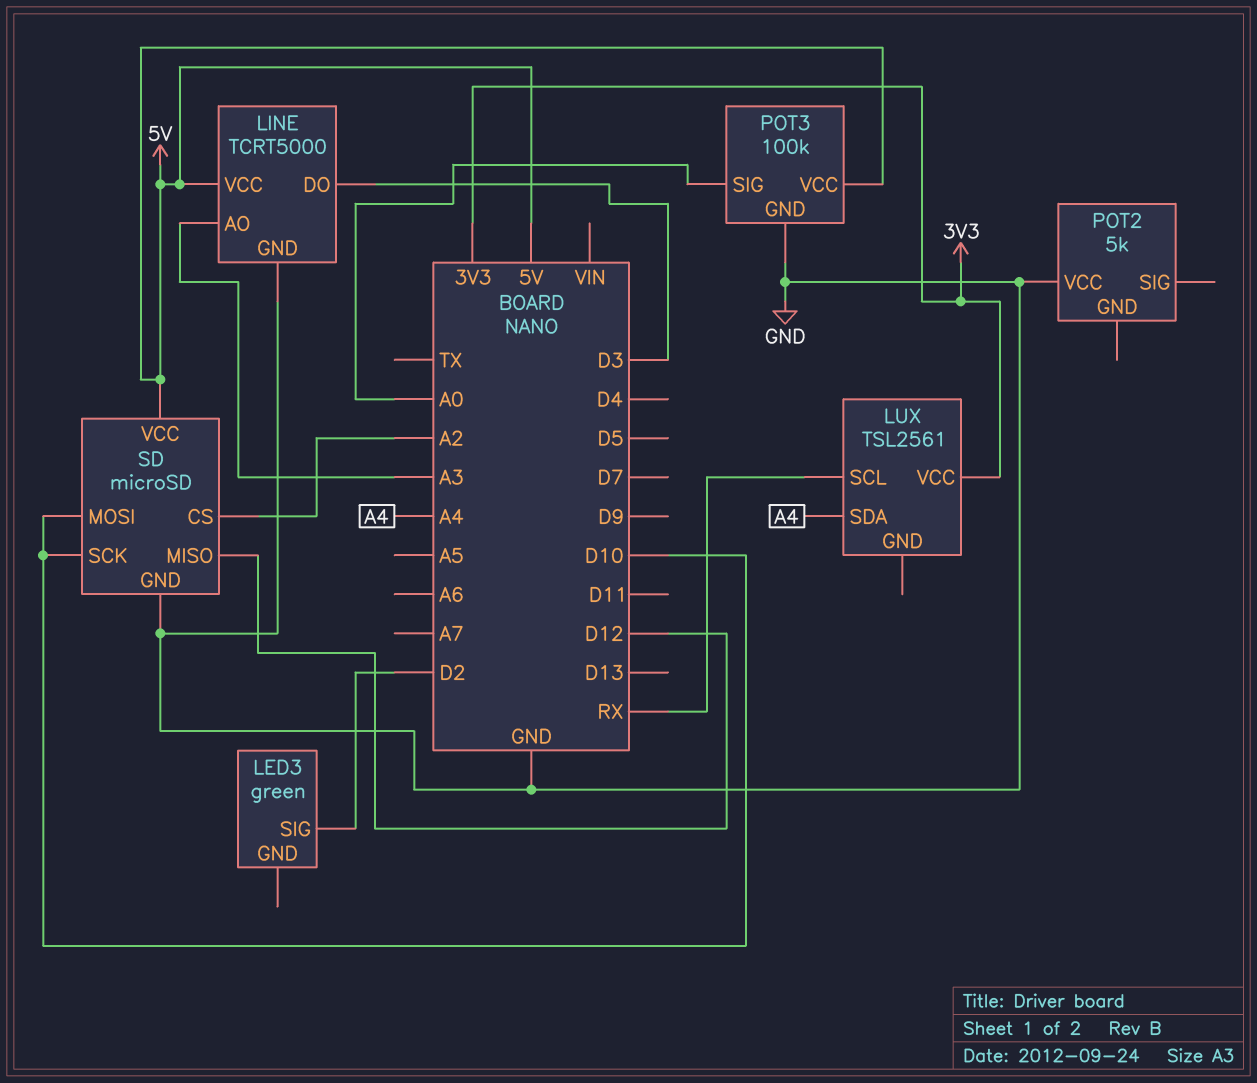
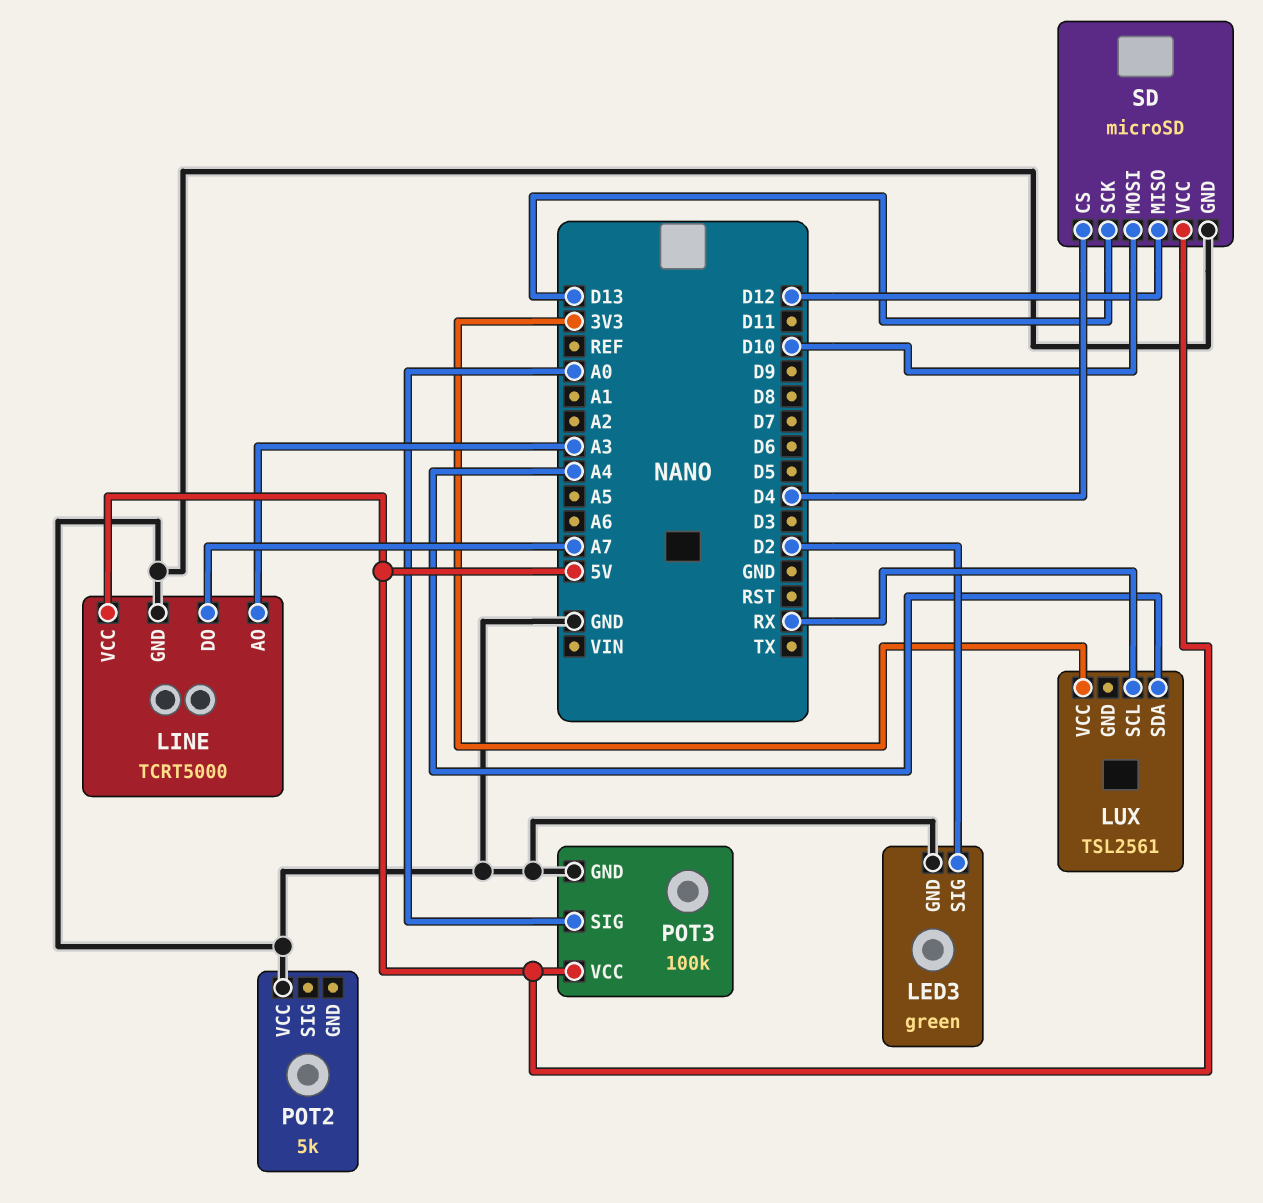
LED3 pin GND: none -> GND
LINE pin DO: D3 -> A7
SD pin CS: A2 -> D4
SD pin SCK: D10 -> D13

